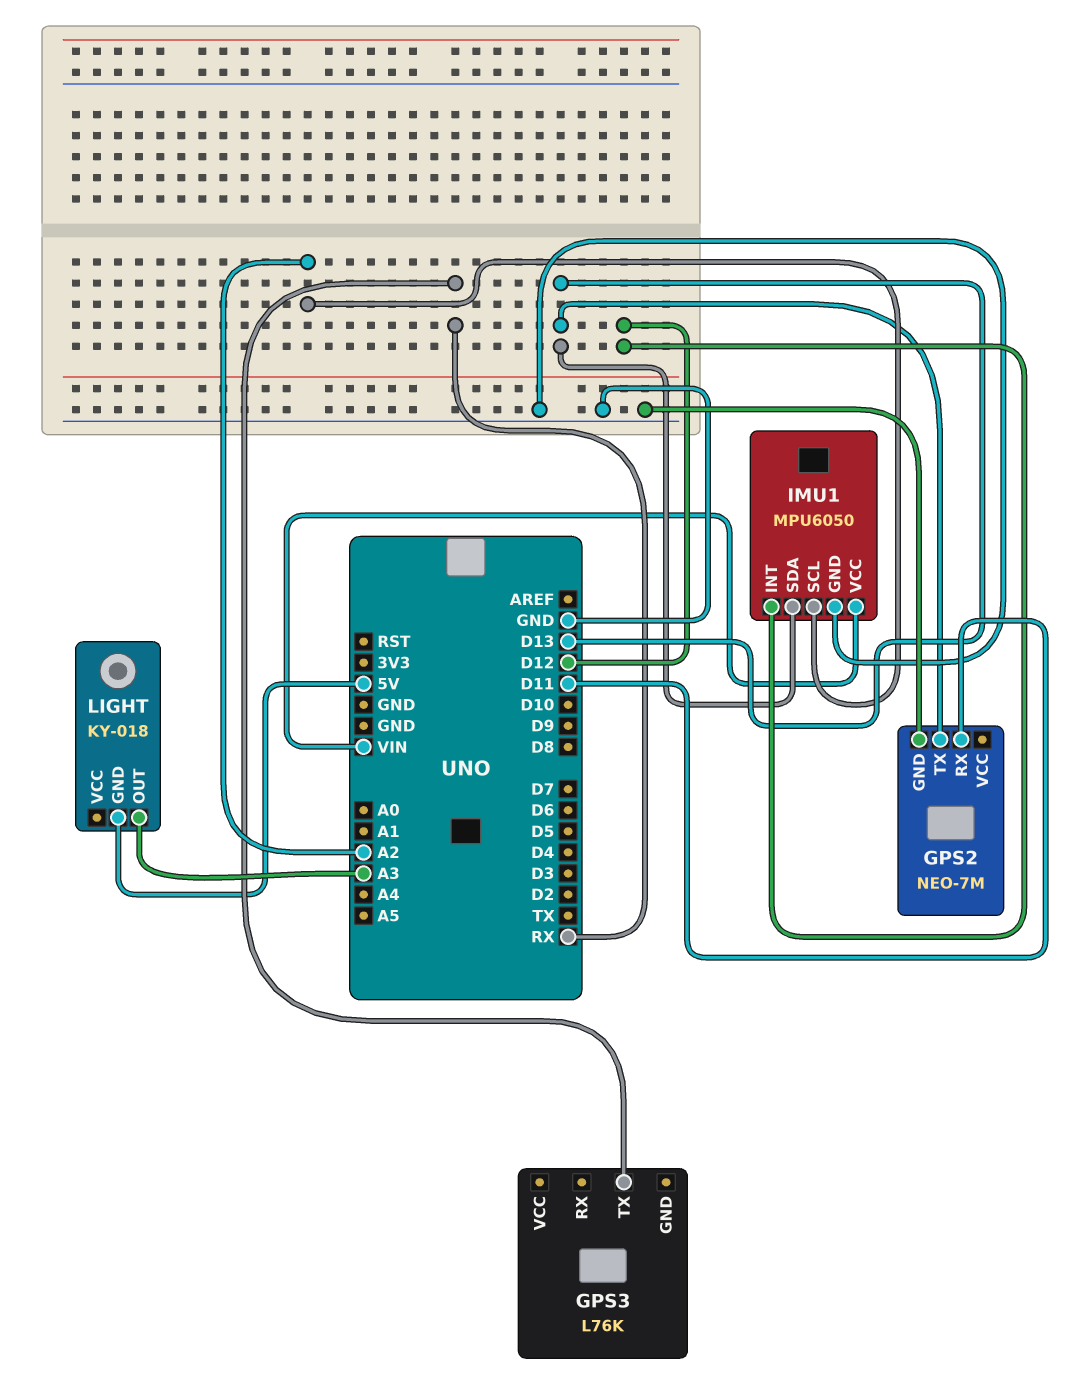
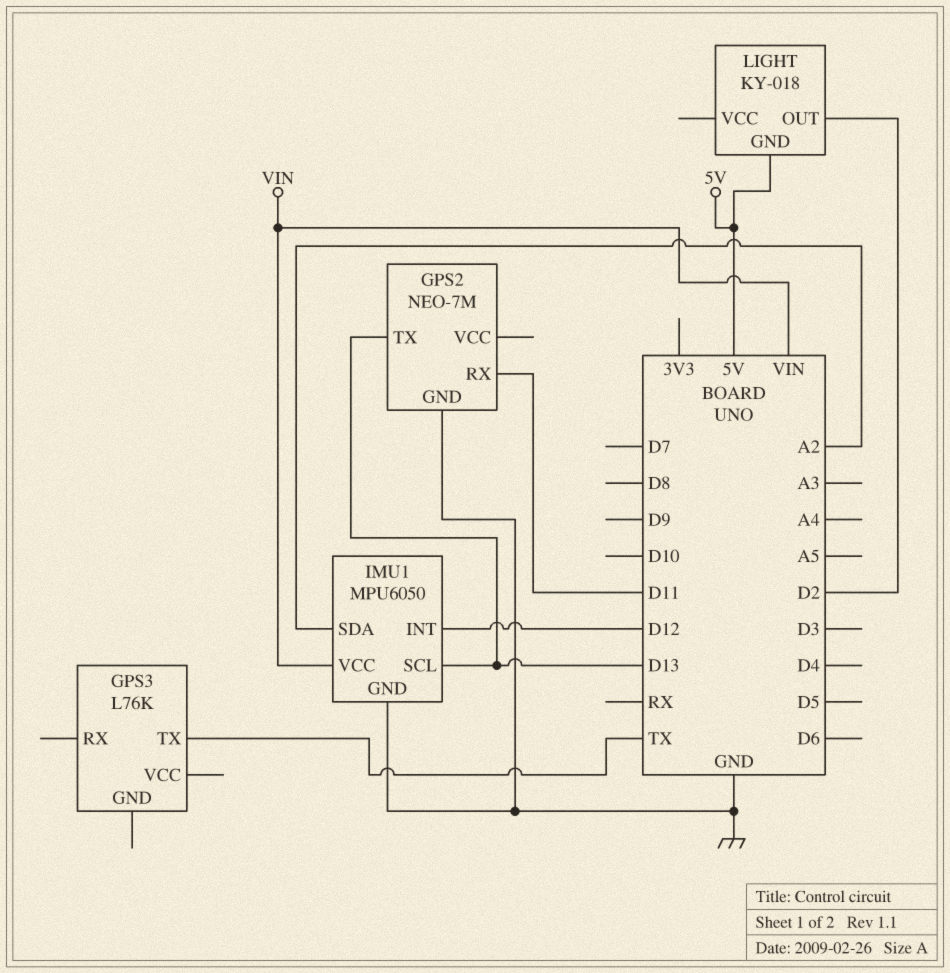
GPS3 pin TX: RX -> TX
IMU1 pin SCL: A2 -> D13
IMU1 pin SDA: D13 -> A2
LIGHT pin OUT: A3 -> D2

